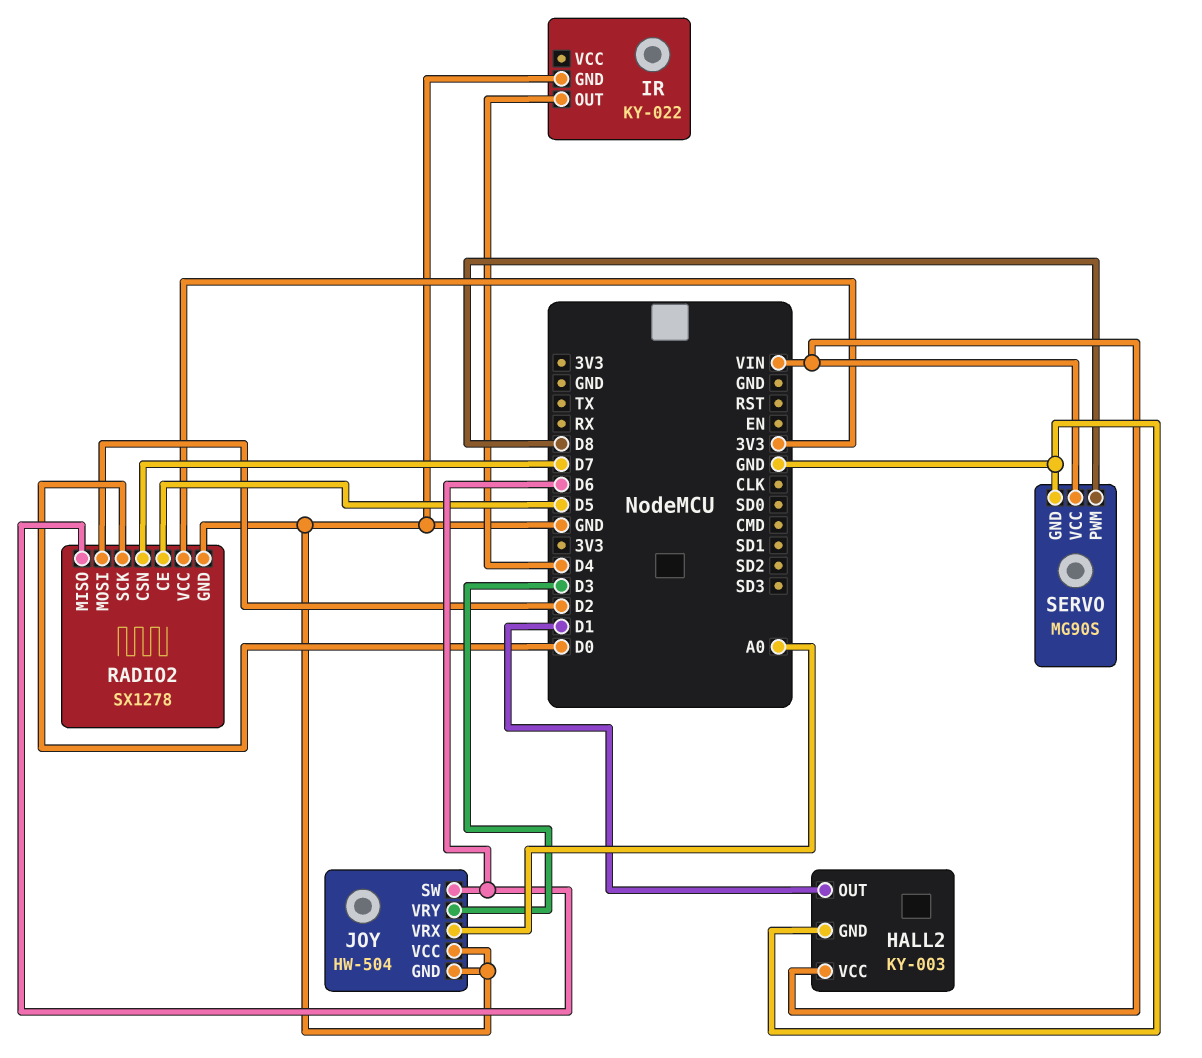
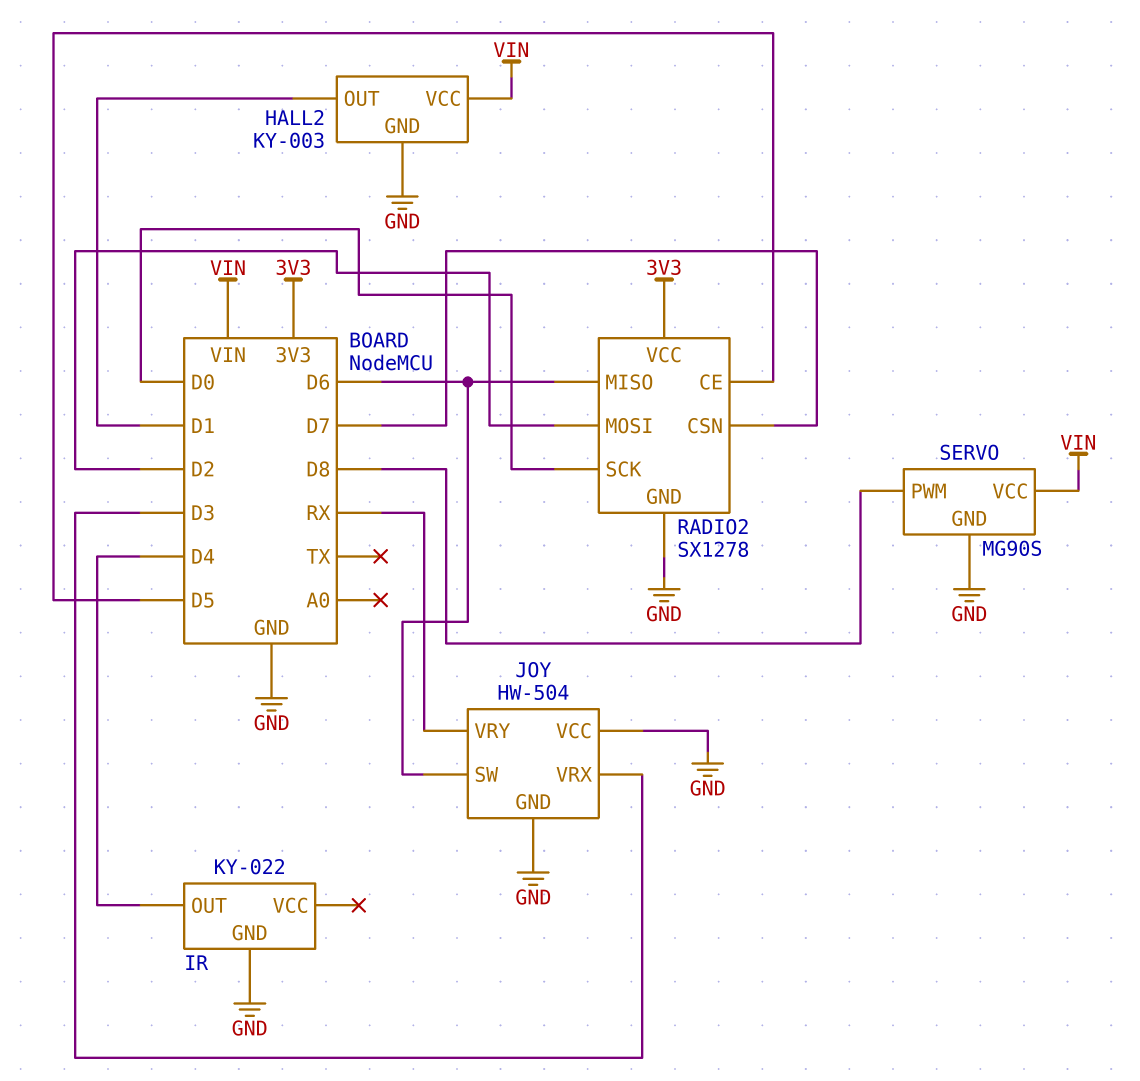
JOY pin VRX: A0 -> D3
JOY pin VRY: D3 -> RX

